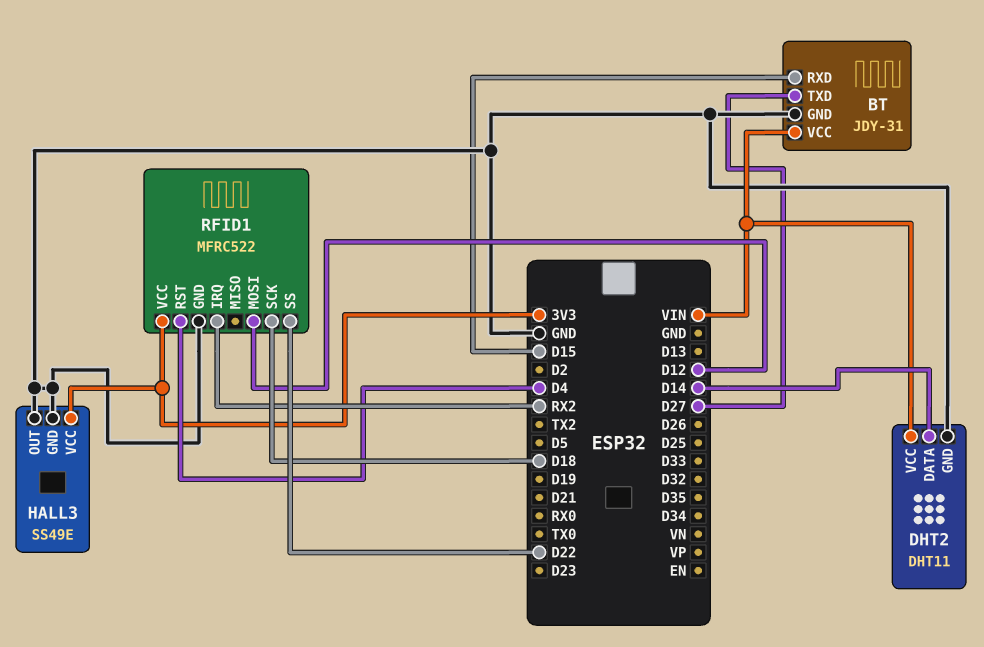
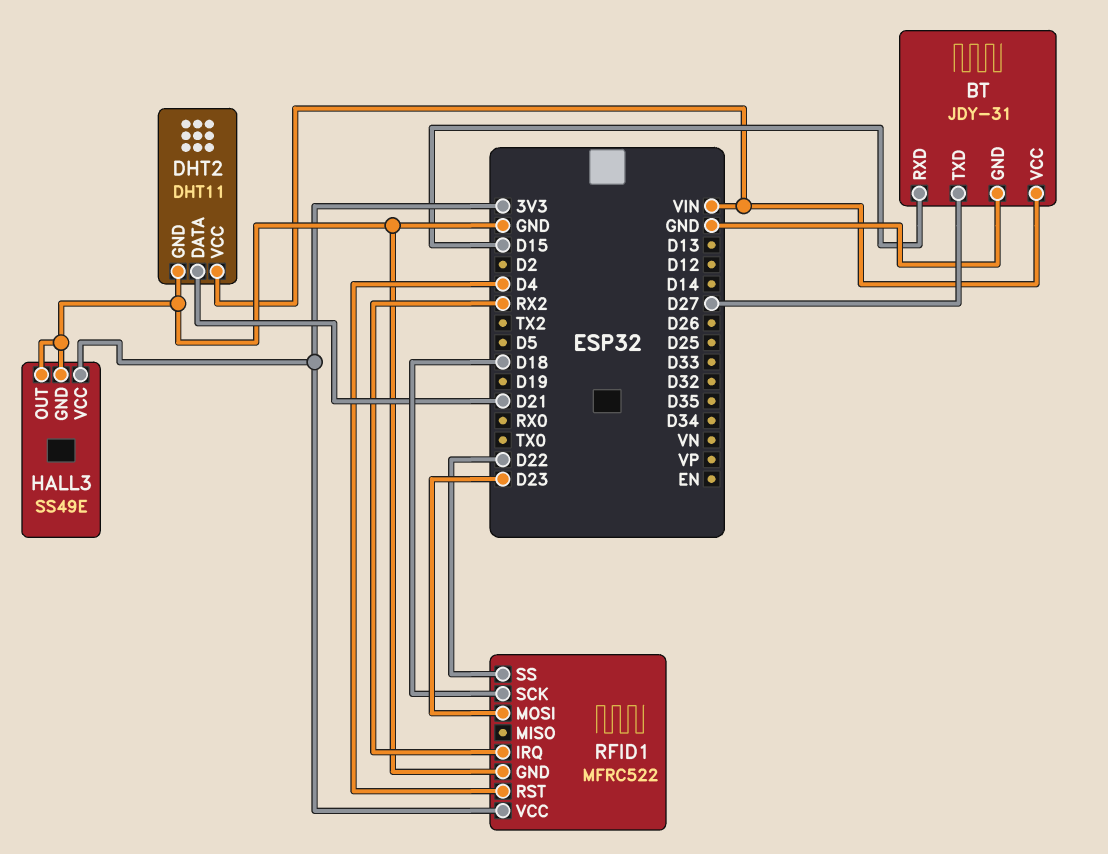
DHT2 pin DATA: D14 -> D21
RFID1 pin MOSI: D12 -> D23

